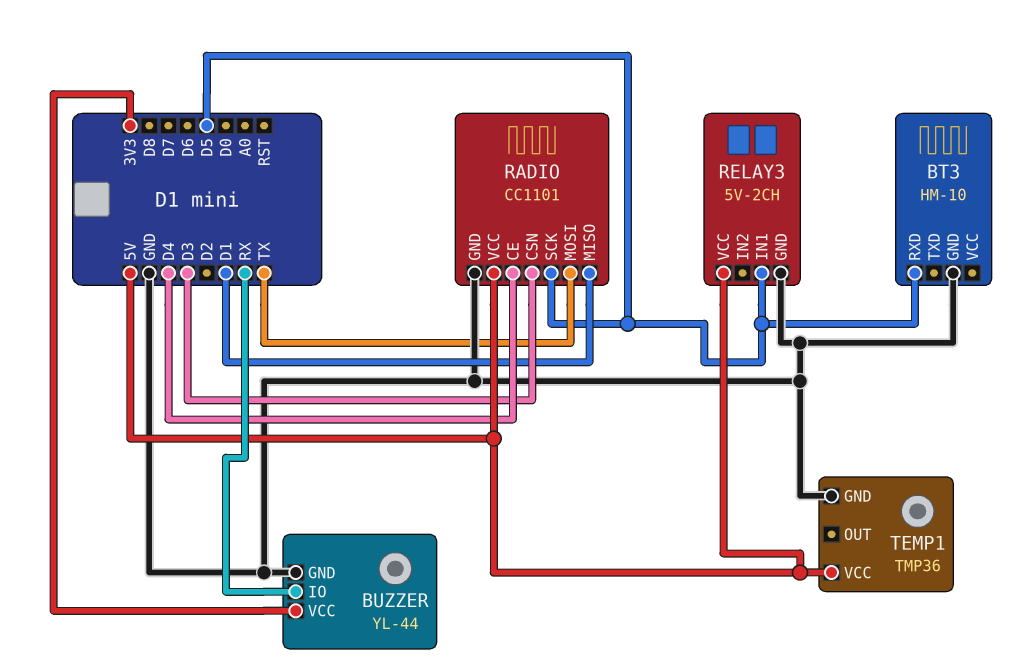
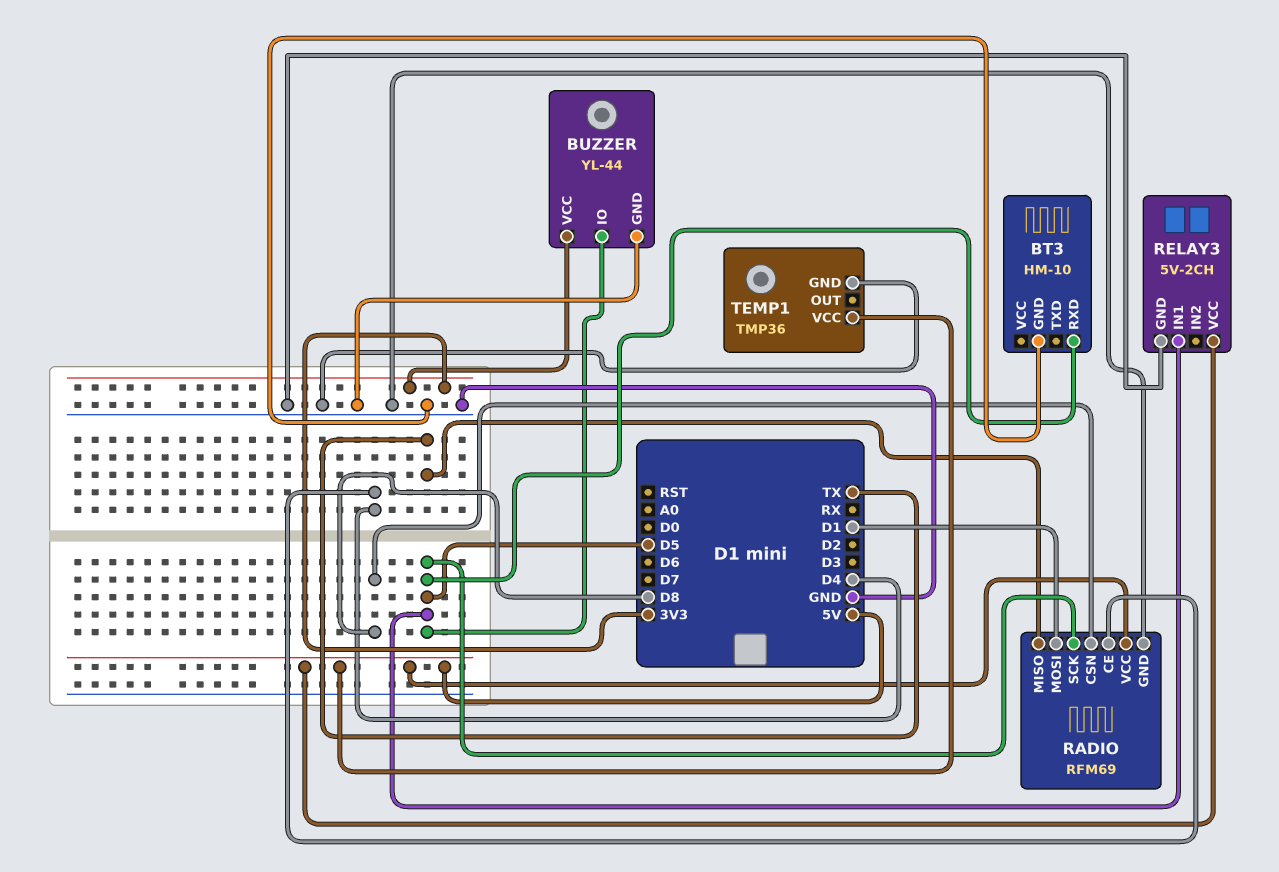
BUZZER pin IO: RX -> D5
RADIO: CC1101 -> RFM69
RADIO pin CSN: D3 -> D8
RADIO pin MISO: D1 -> TX
RADIO pin MOSI: TX -> D1

